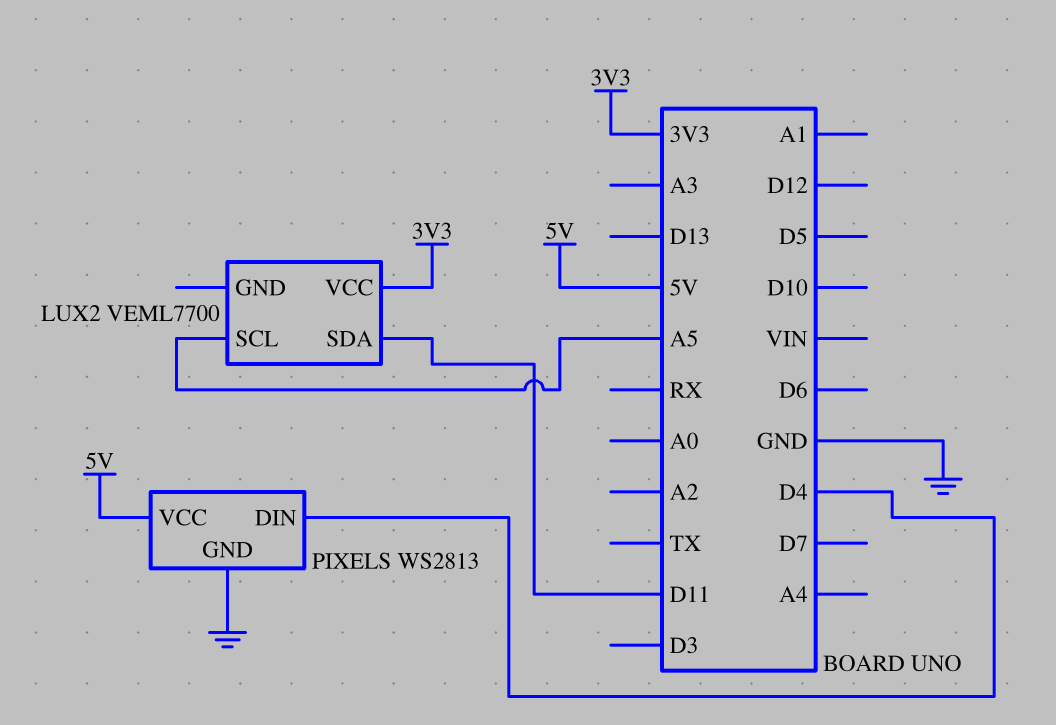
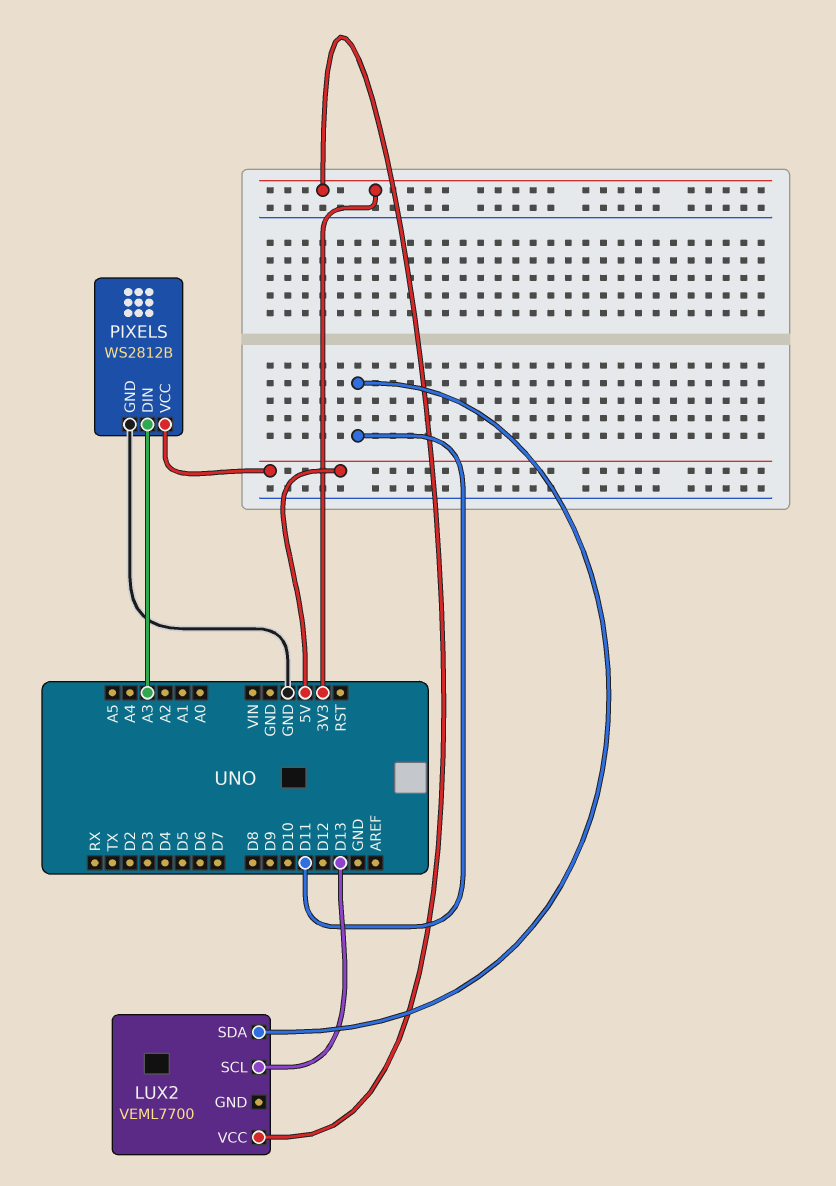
LUX2 pin SCL: A5 -> D13
PIXELS: WS2813 -> WS2812B
PIXELS pin DIN: D4 -> A3

